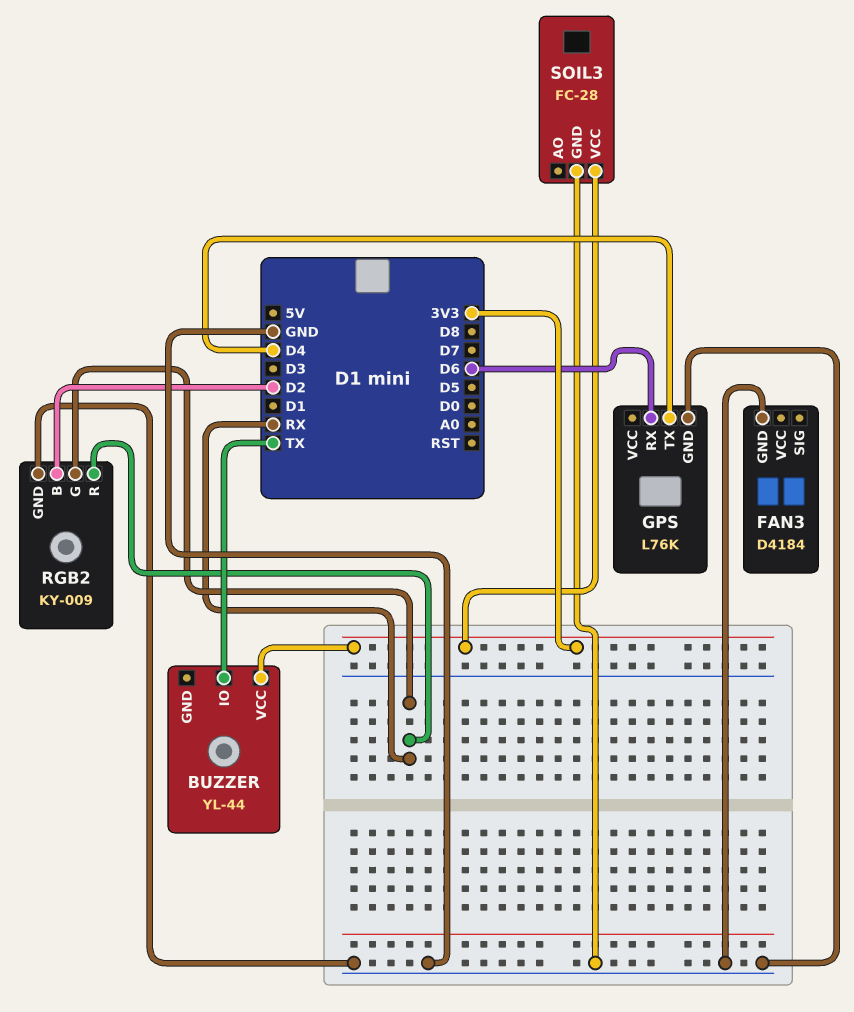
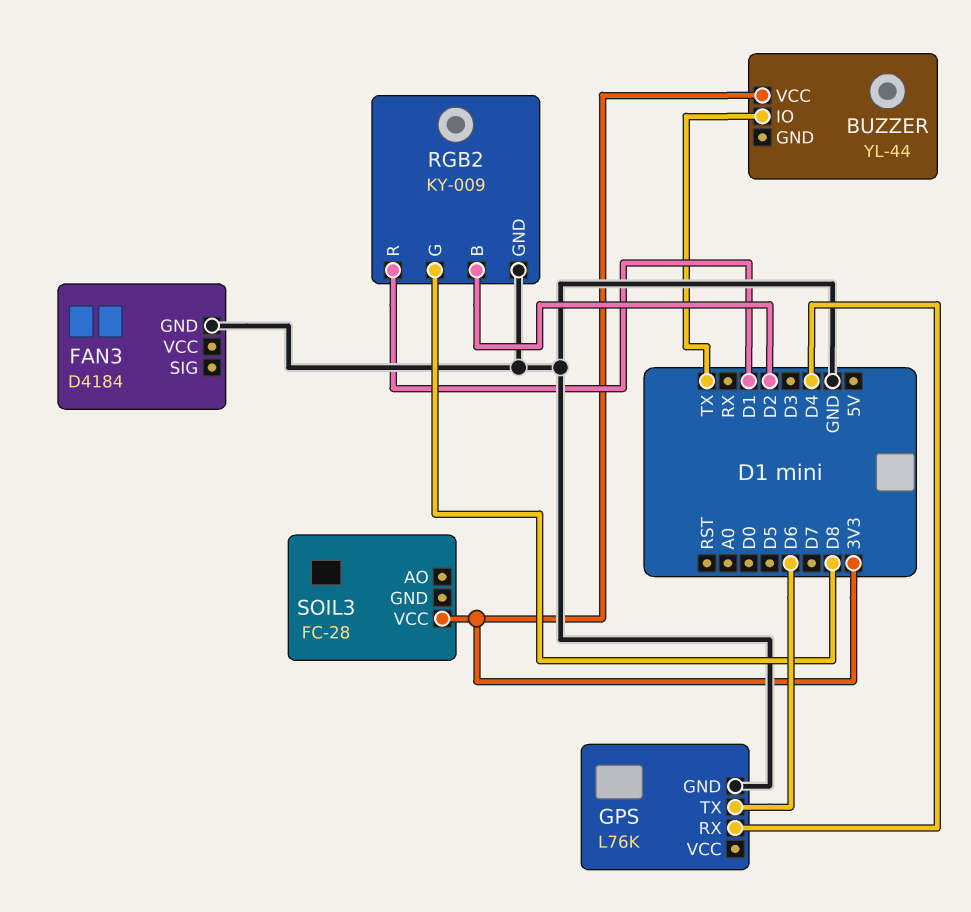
GPS pin RX: D6 -> D4
GPS pin TX: D4 -> D6
RGB2 pin G: RX -> D8
RGB2 pin R: RX -> D1
SOIL3 pin GND: GND -> none

